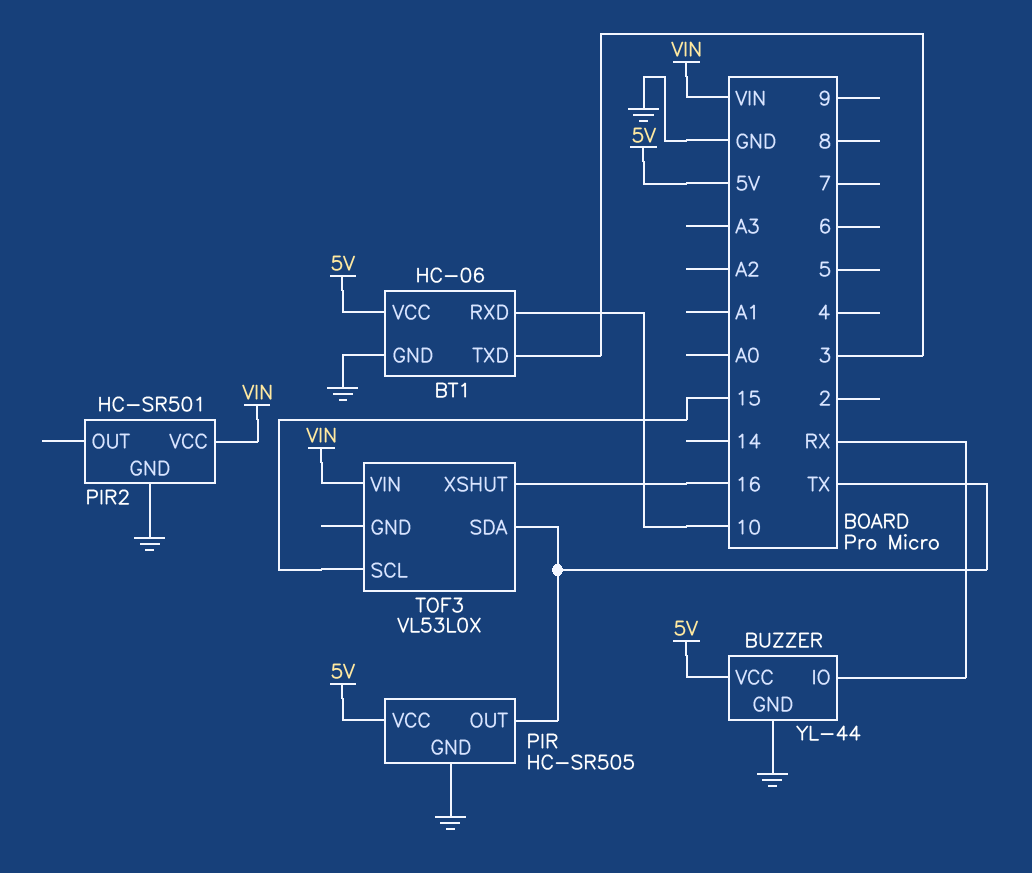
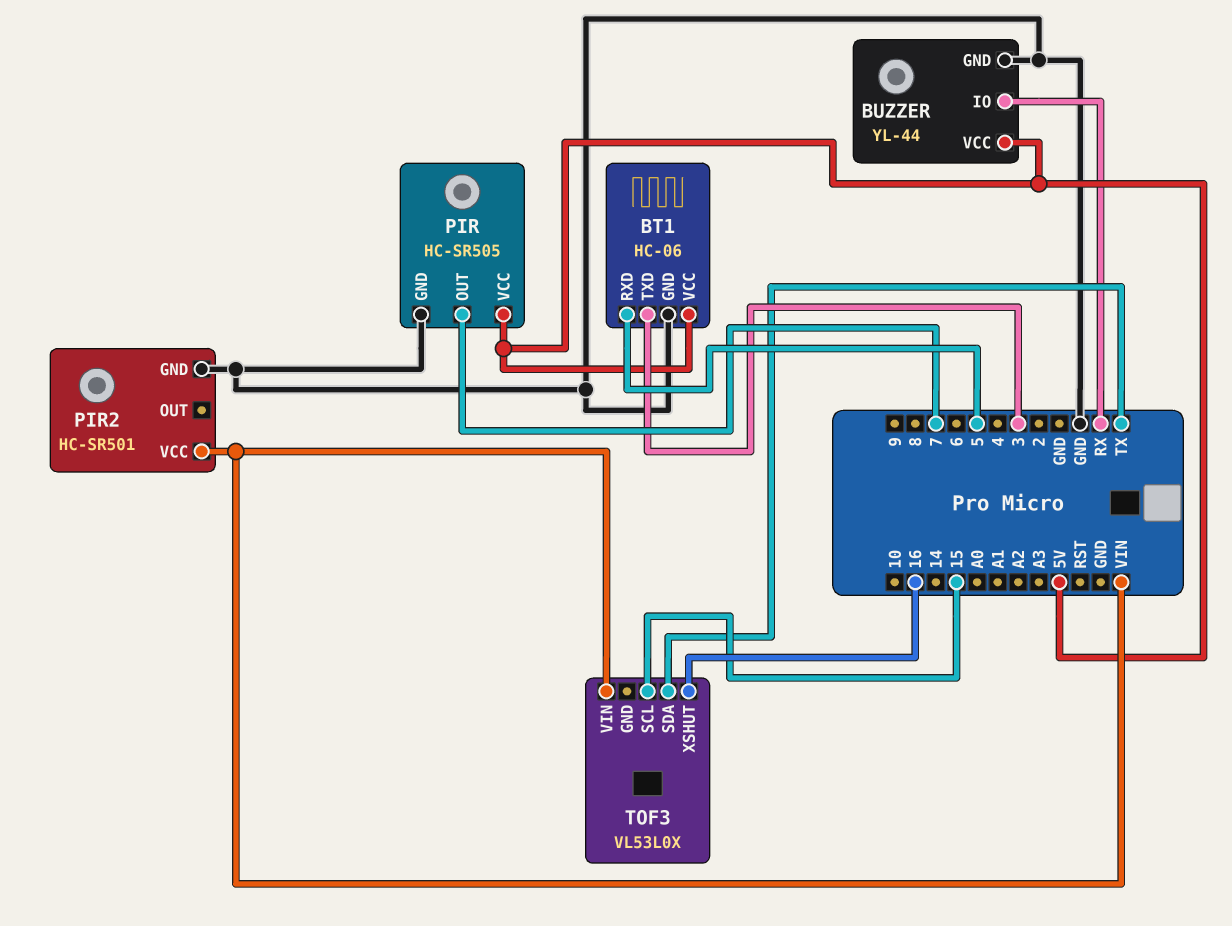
BT1 pin RXD: 10 -> 5
PIR pin OUT: TX -> 7

